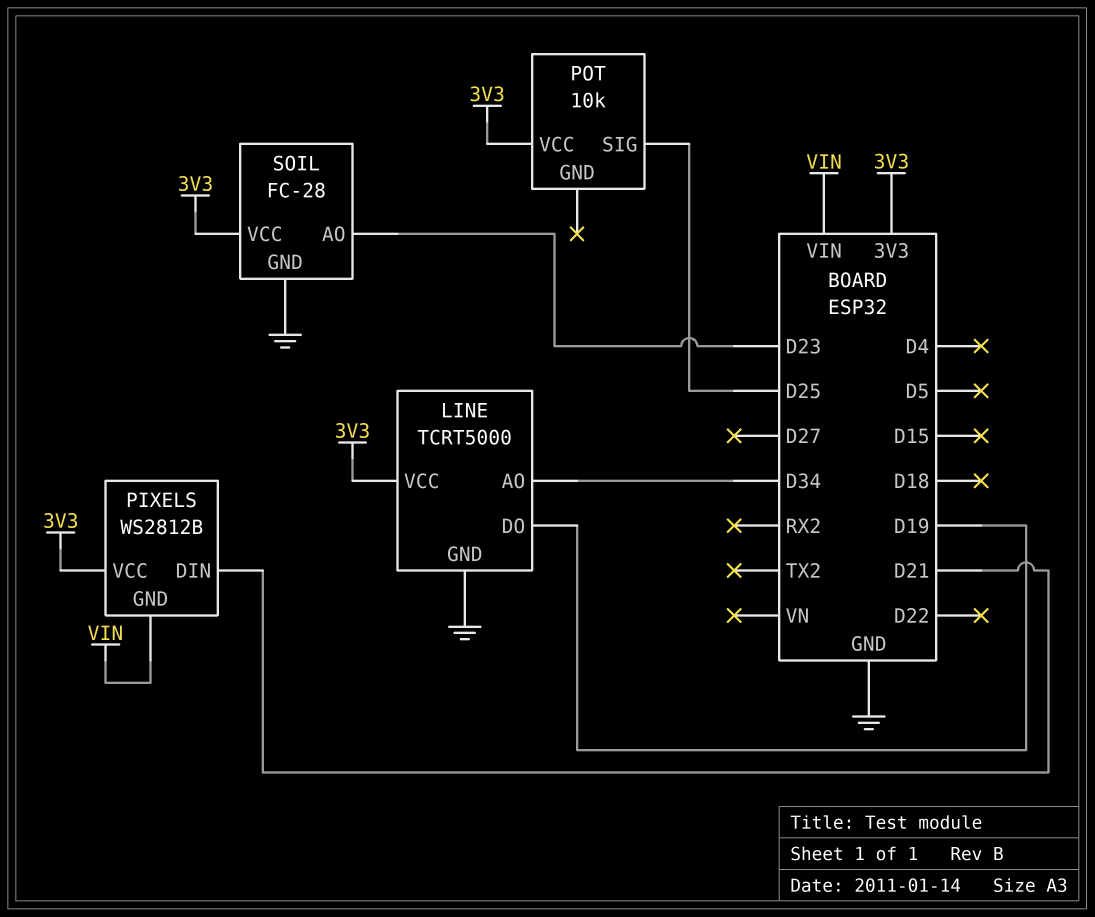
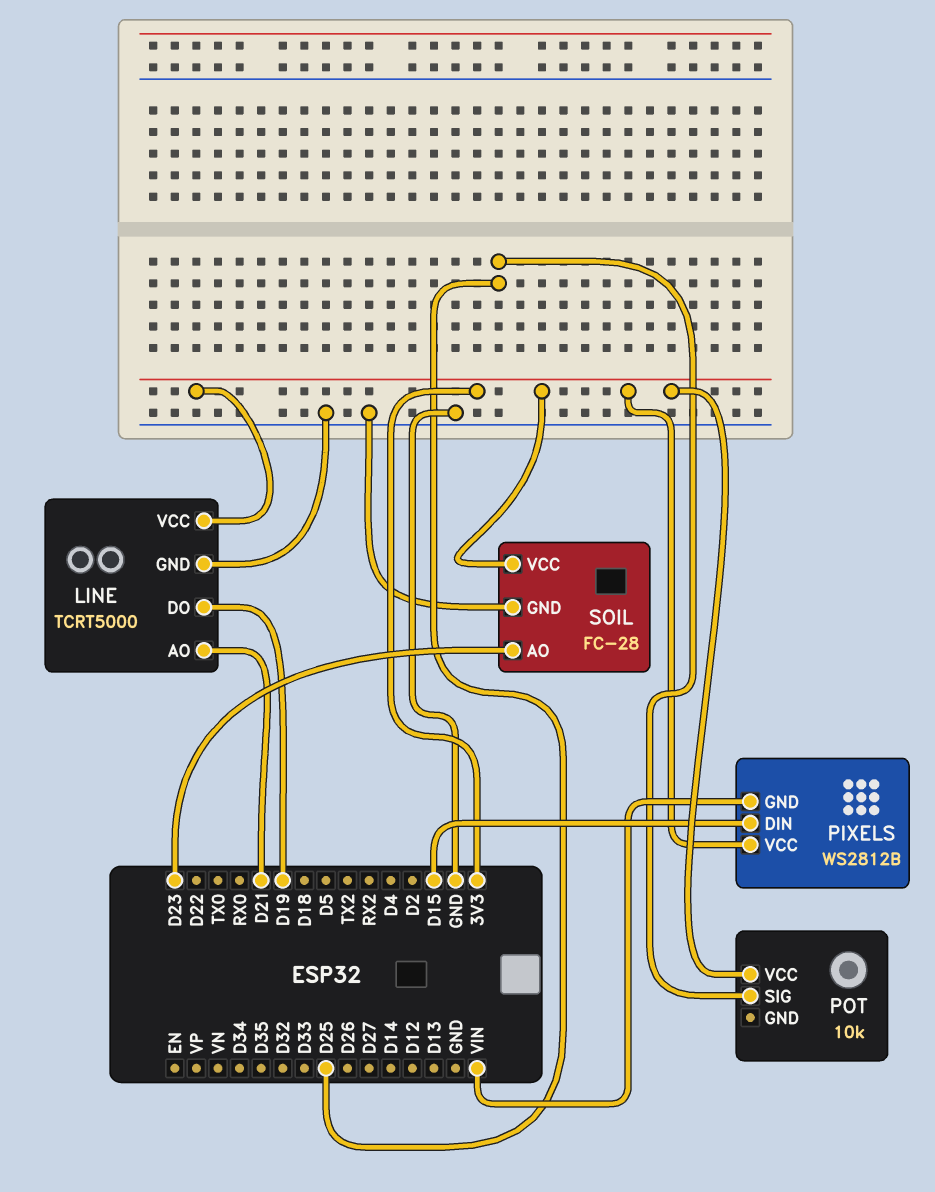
LINE pin AO: D34 -> D21
PIXELS pin DIN: D21 -> D15

